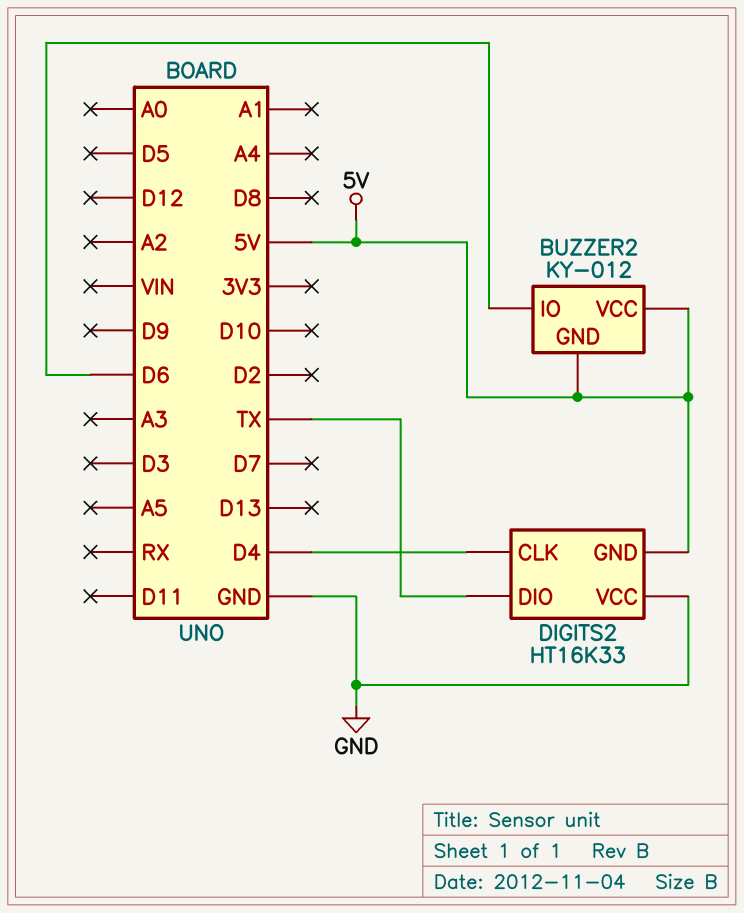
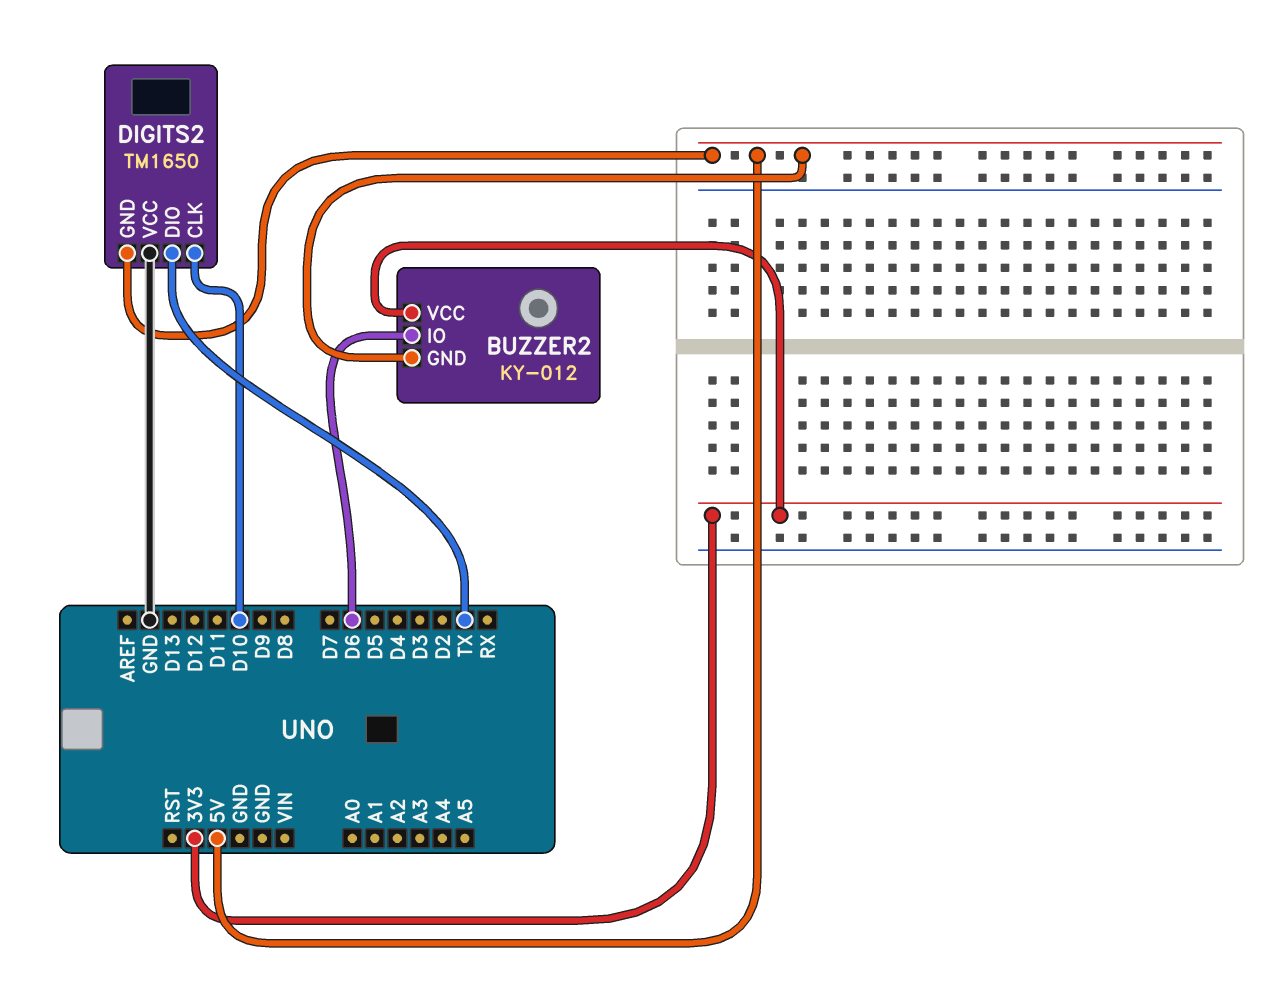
BUZZER2 pin VCC: 5V -> 3V3
DIGITS2: HT16K33 -> TM1650
DIGITS2 pin CLK: D4 -> D10

